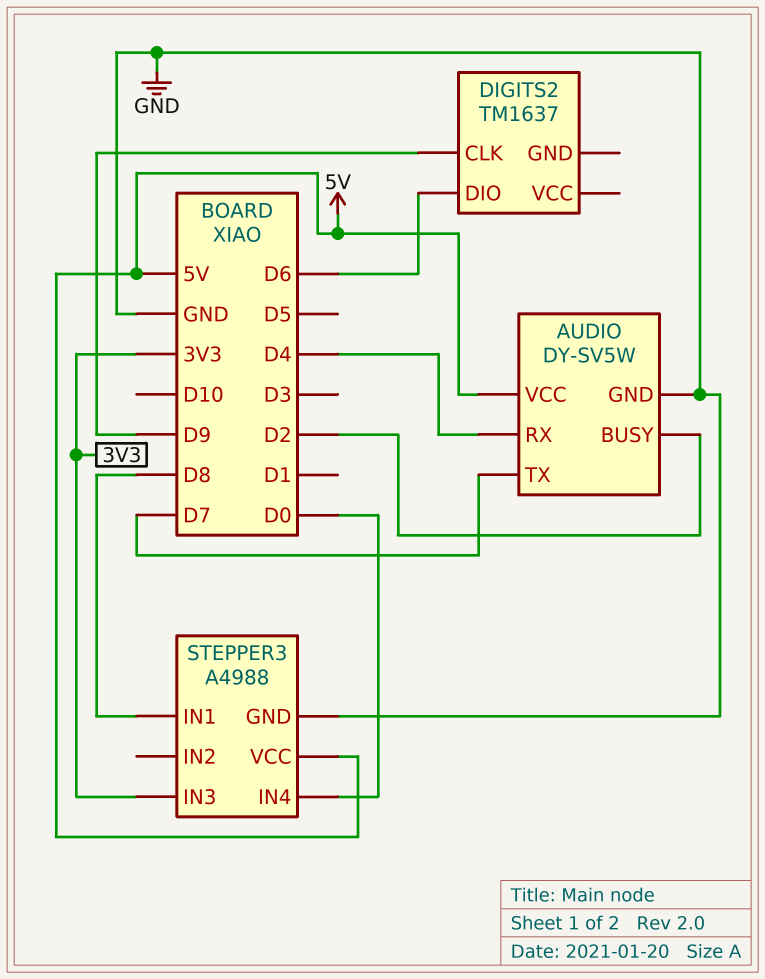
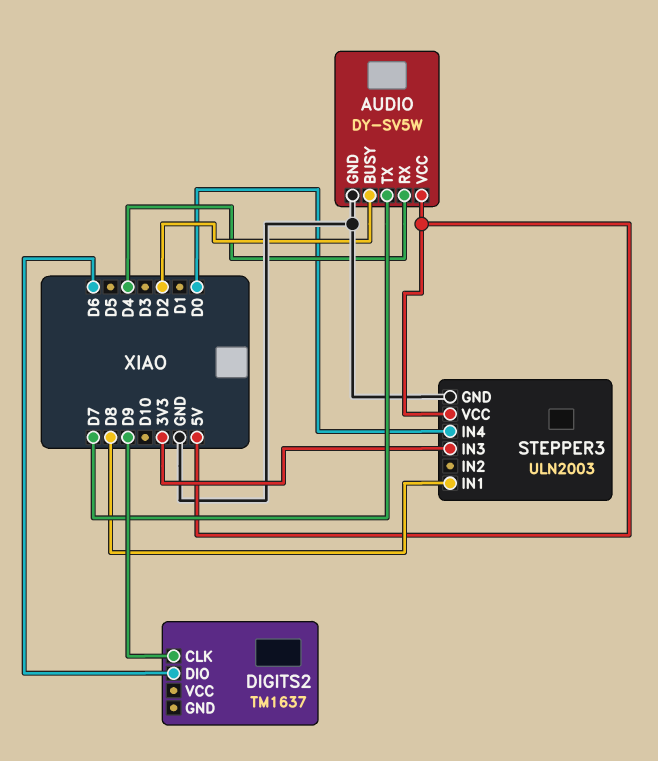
STEPPER3: A4988 -> ULN2003

